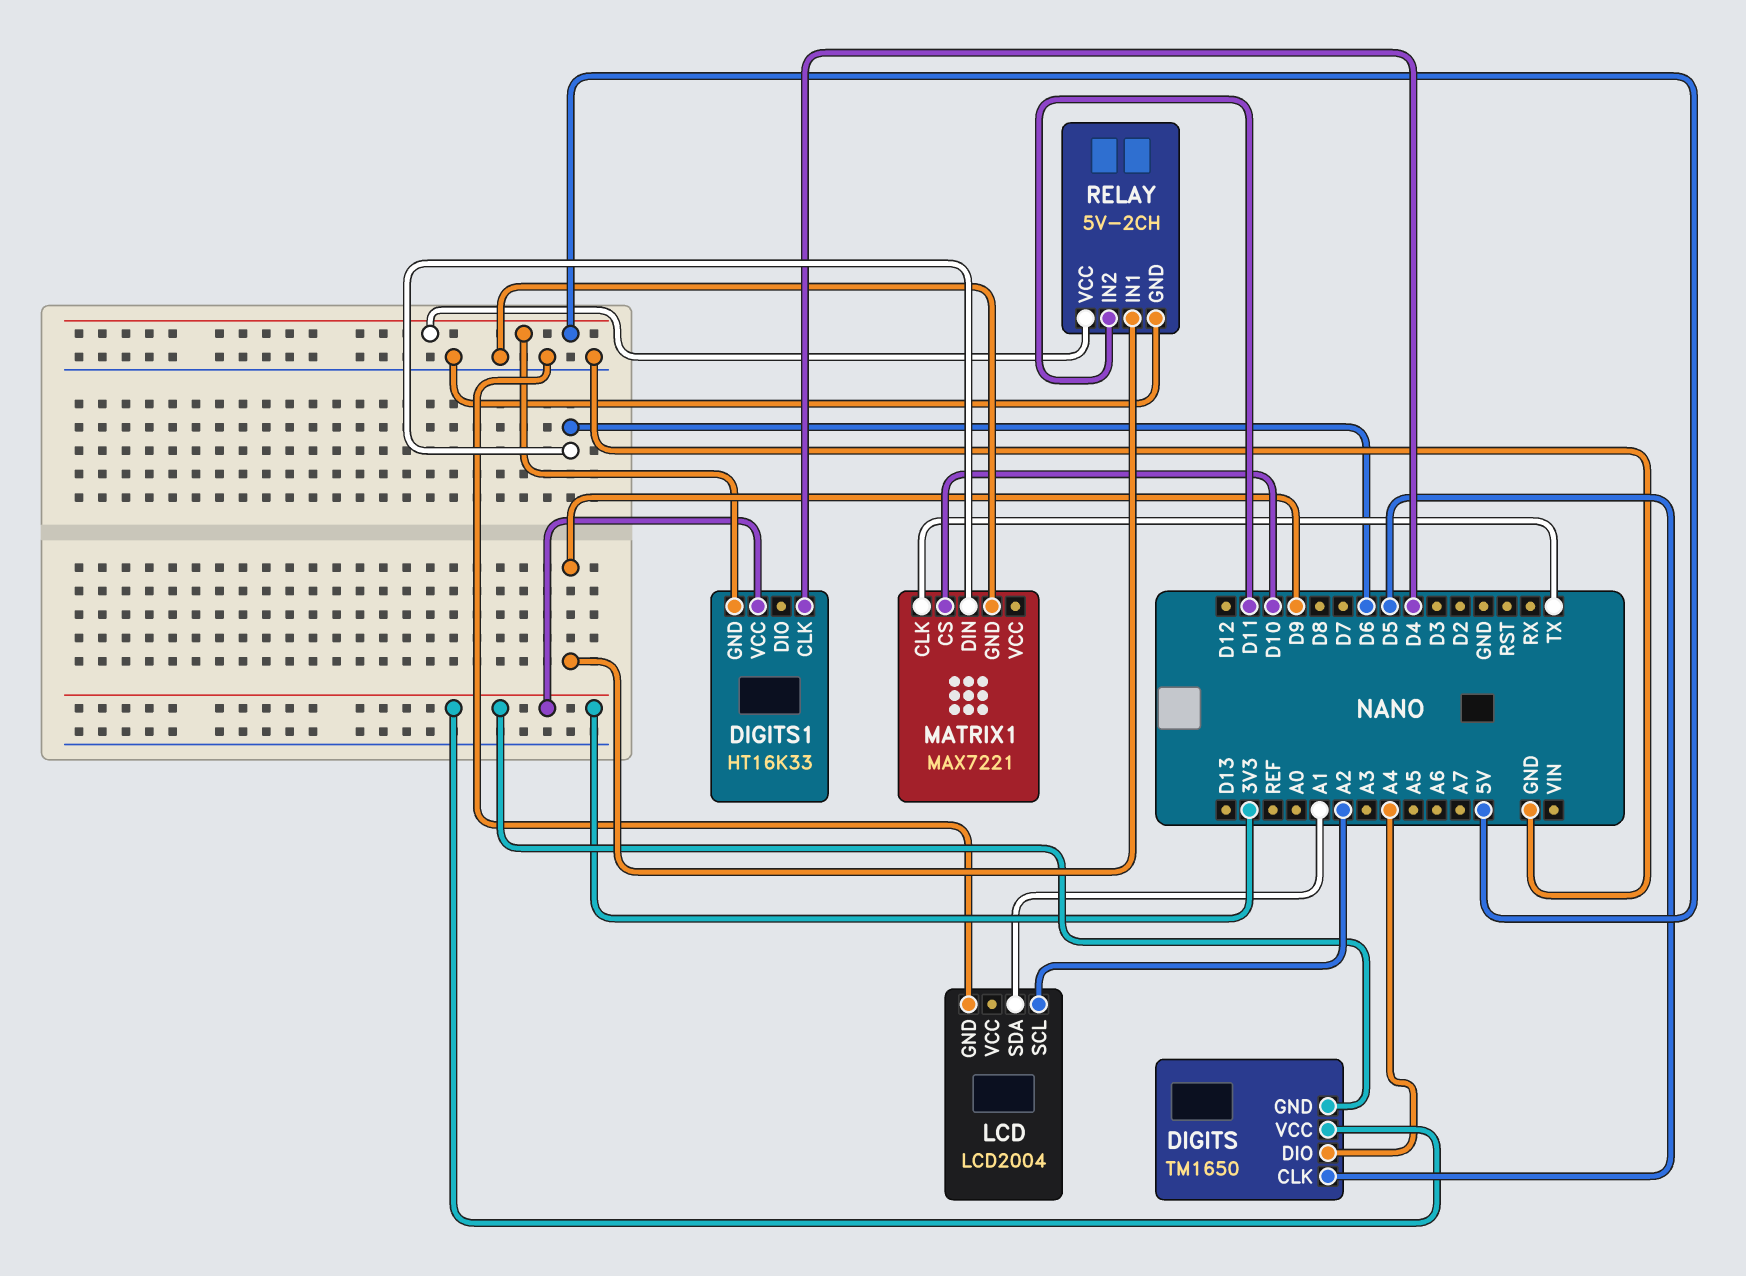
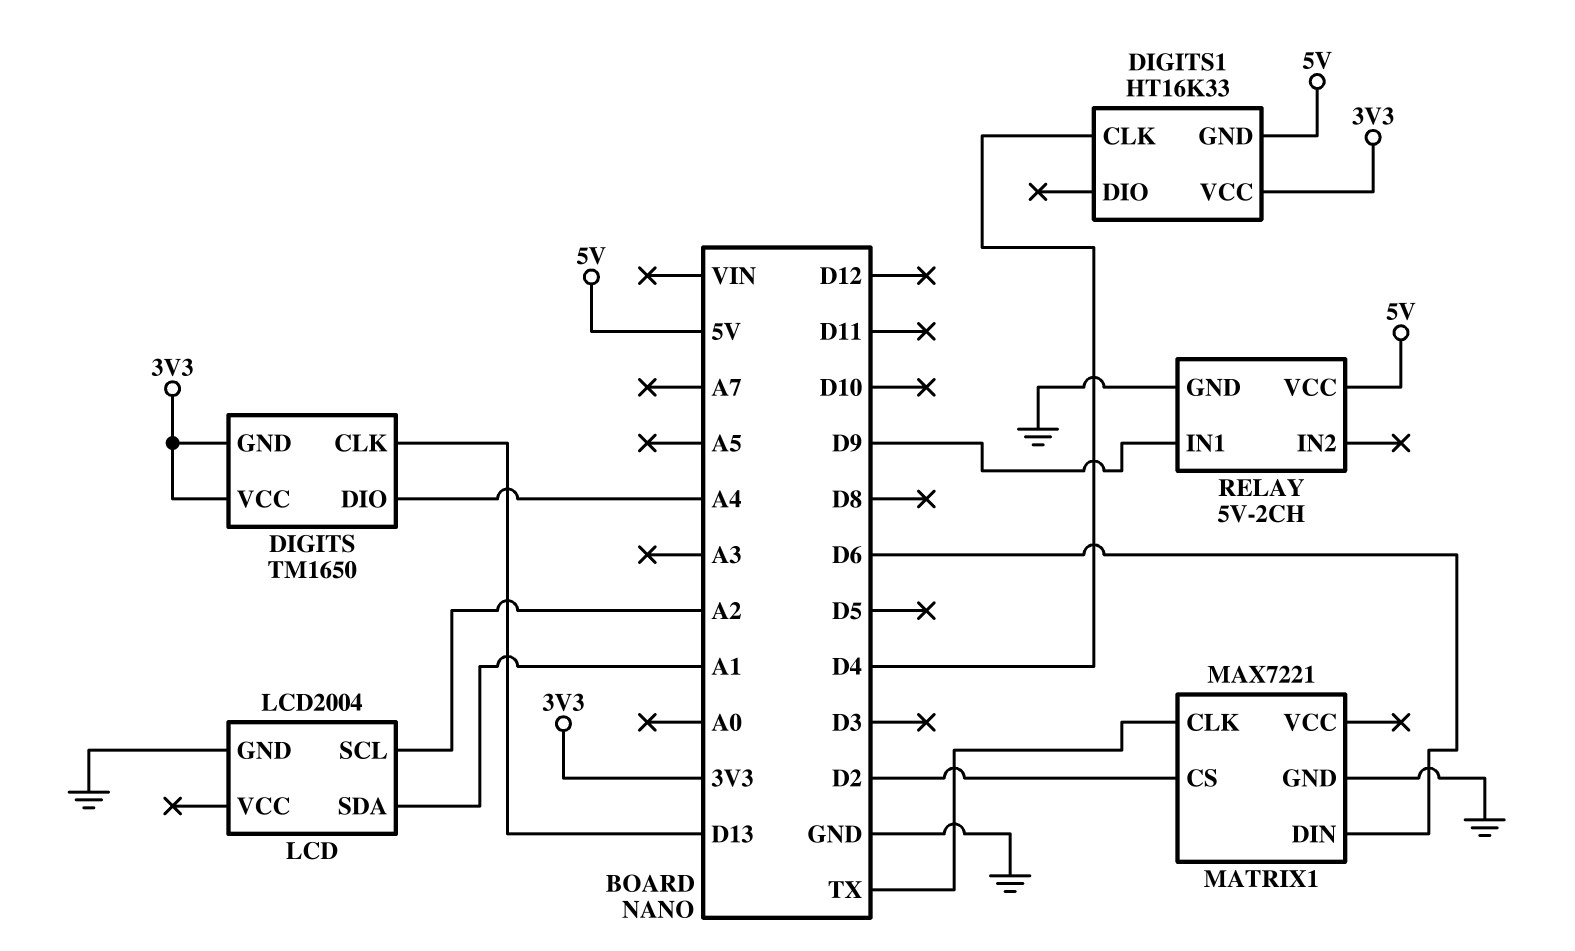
DIGITS pin CLK: D5 -> D13
MATRIX1 pin CS: D10 -> D2
RELAY pin IN2: D11 -> none

